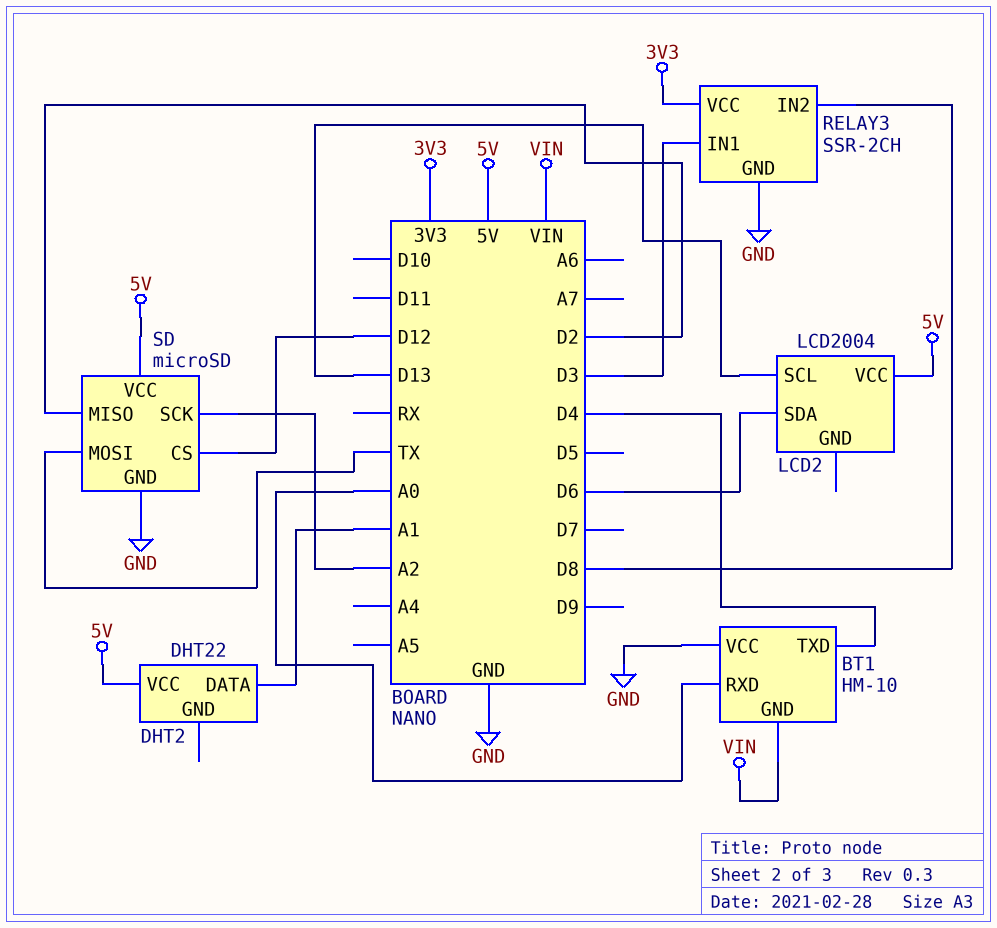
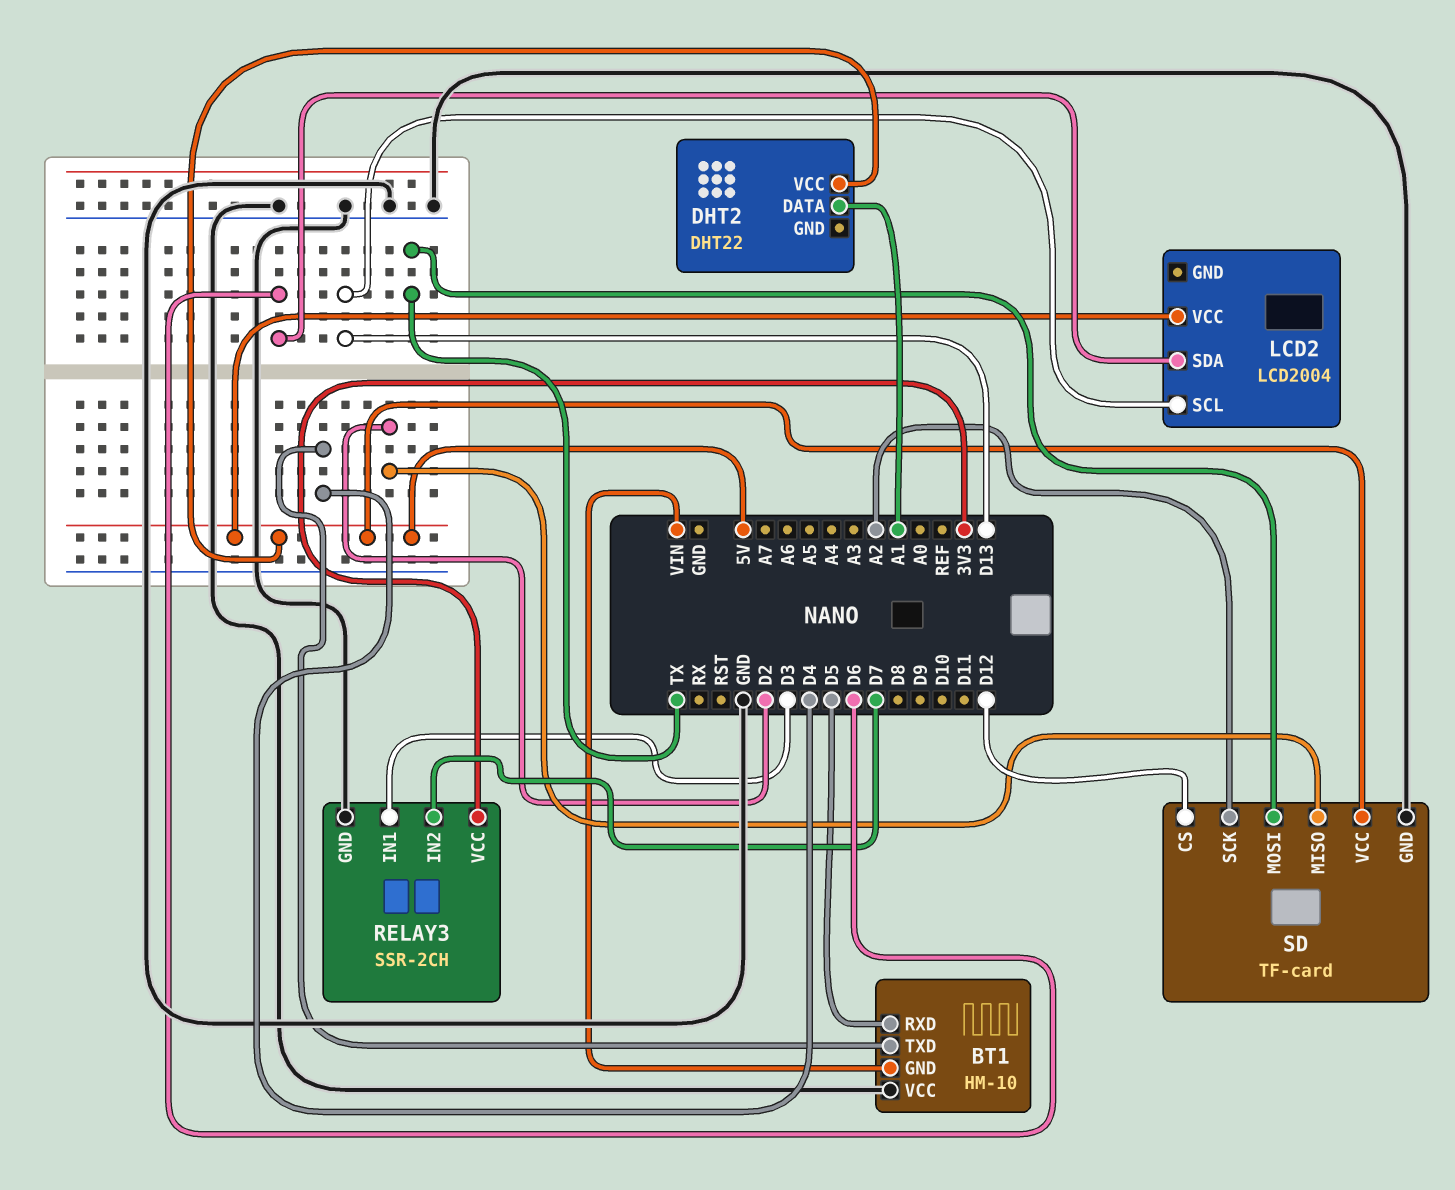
BT1 pin RXD: A0 -> D5
RELAY3 pin IN2: D8 -> D7
SD: microSD -> TF-card

